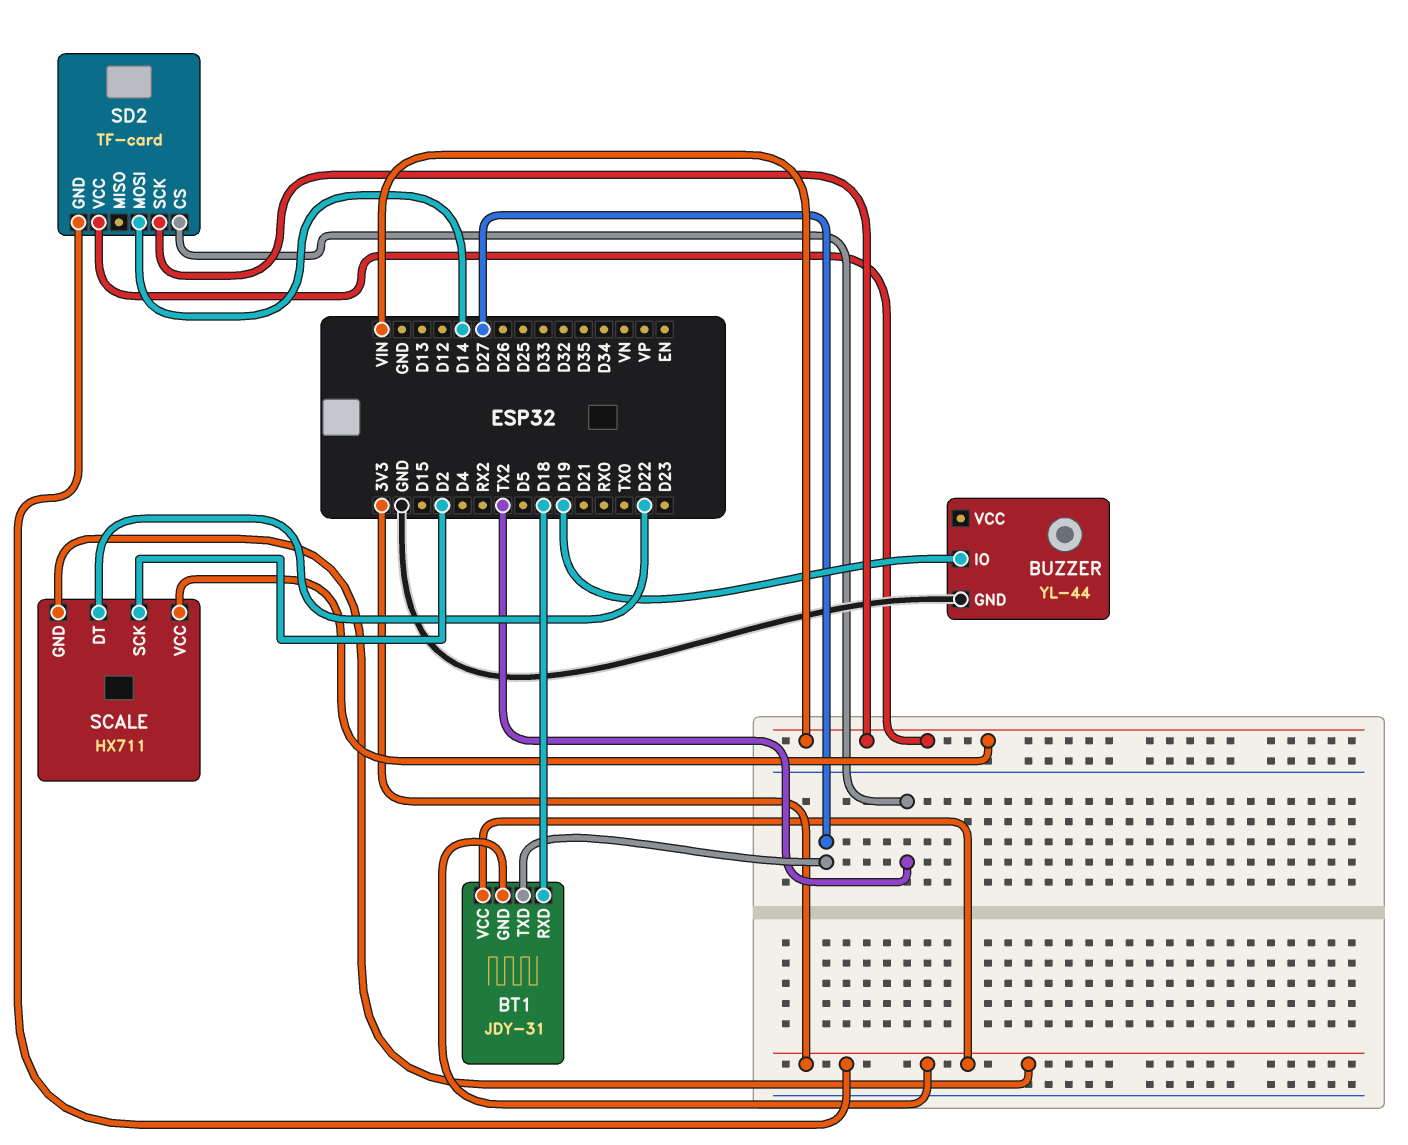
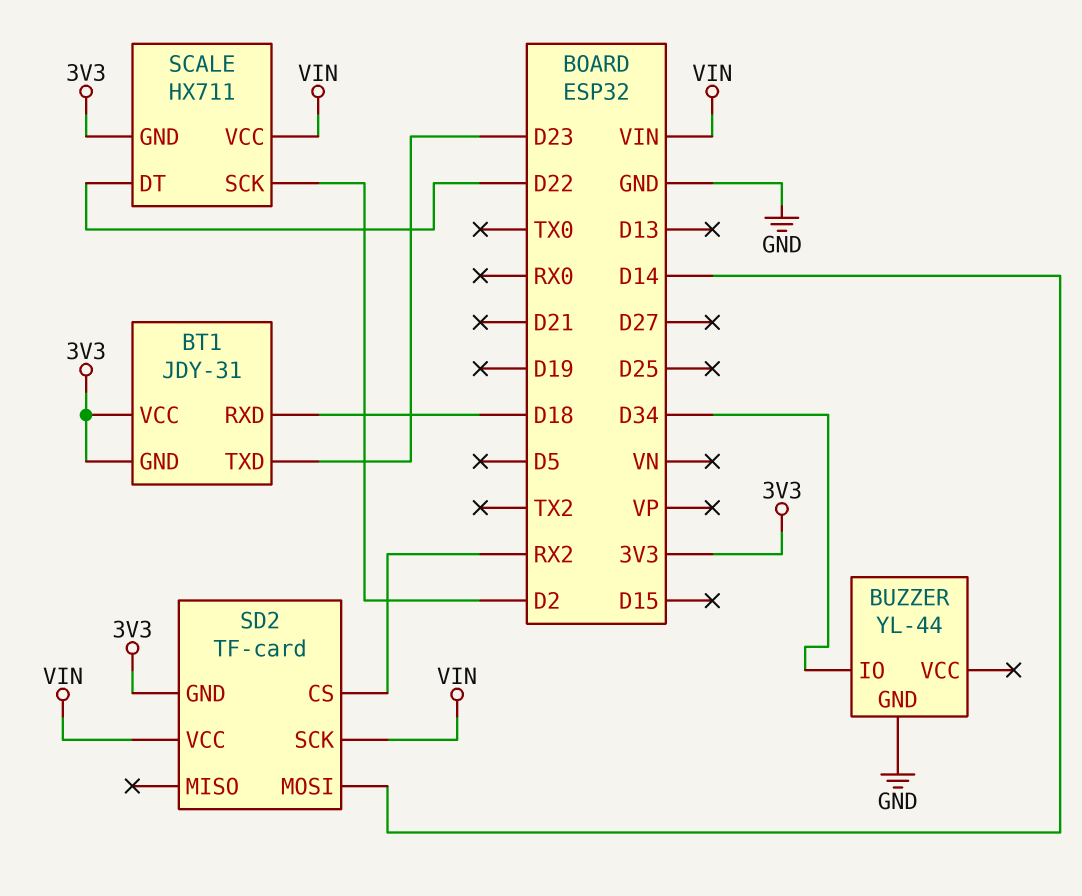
BT1 pin TXD: D27 -> D23
BUZZER pin IO: D19 -> D34
SD2 pin CS: TX2 -> RX2

